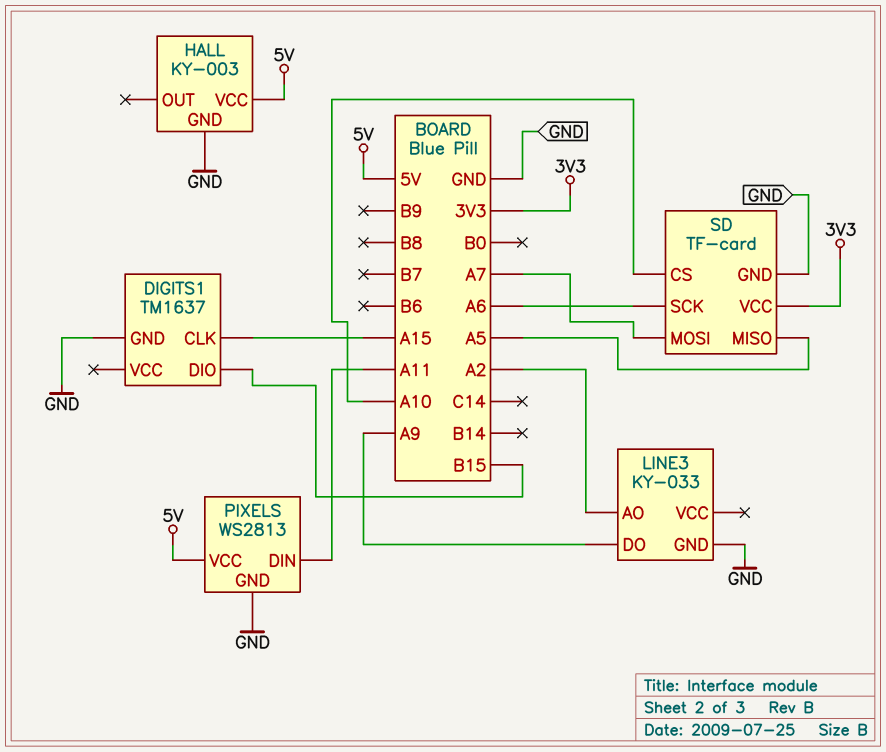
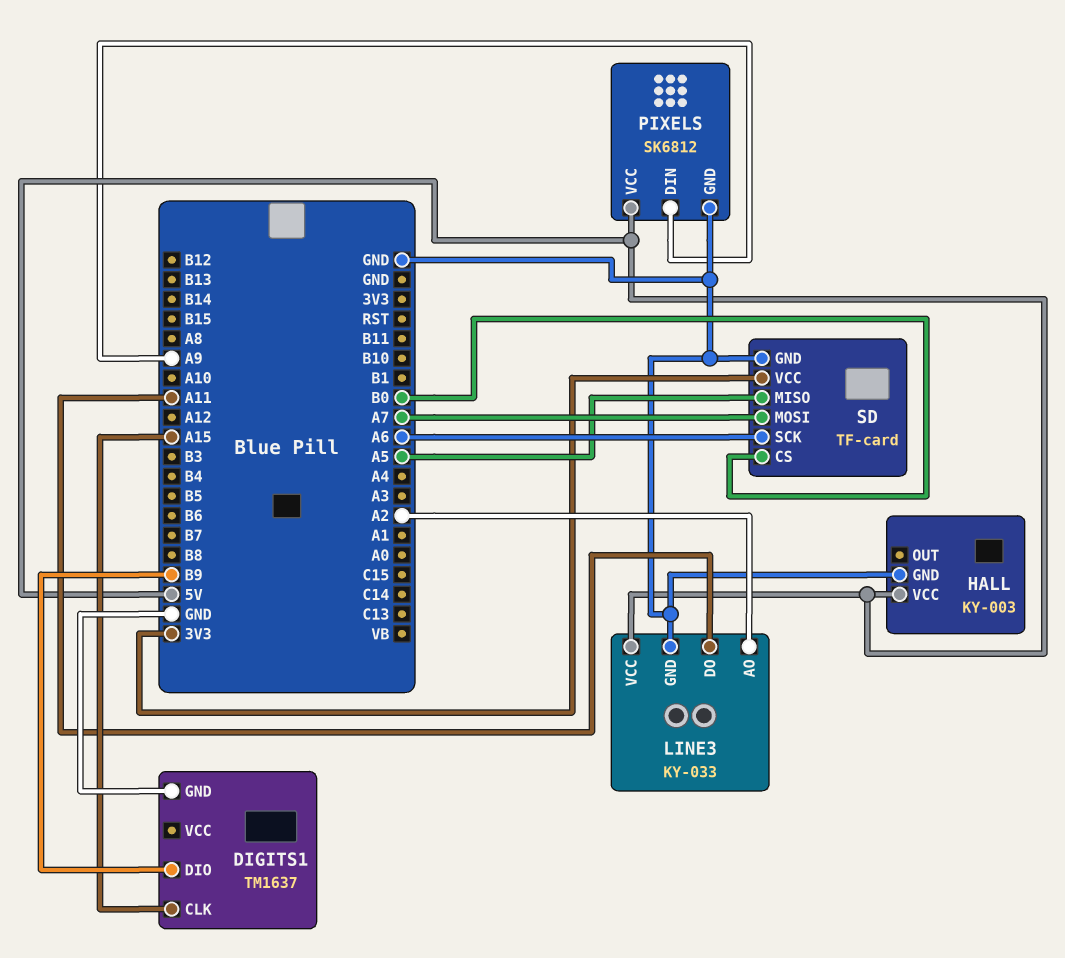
DIGITS1 pin DIO: B15 -> B9
LINE3 pin DO: A9 -> A11
LINE3 pin VCC: none -> 5V
PIXELS: WS2813 -> SK6812
PIXELS pin DIN: A11 -> A9
SD pin CS: A10 -> B0

